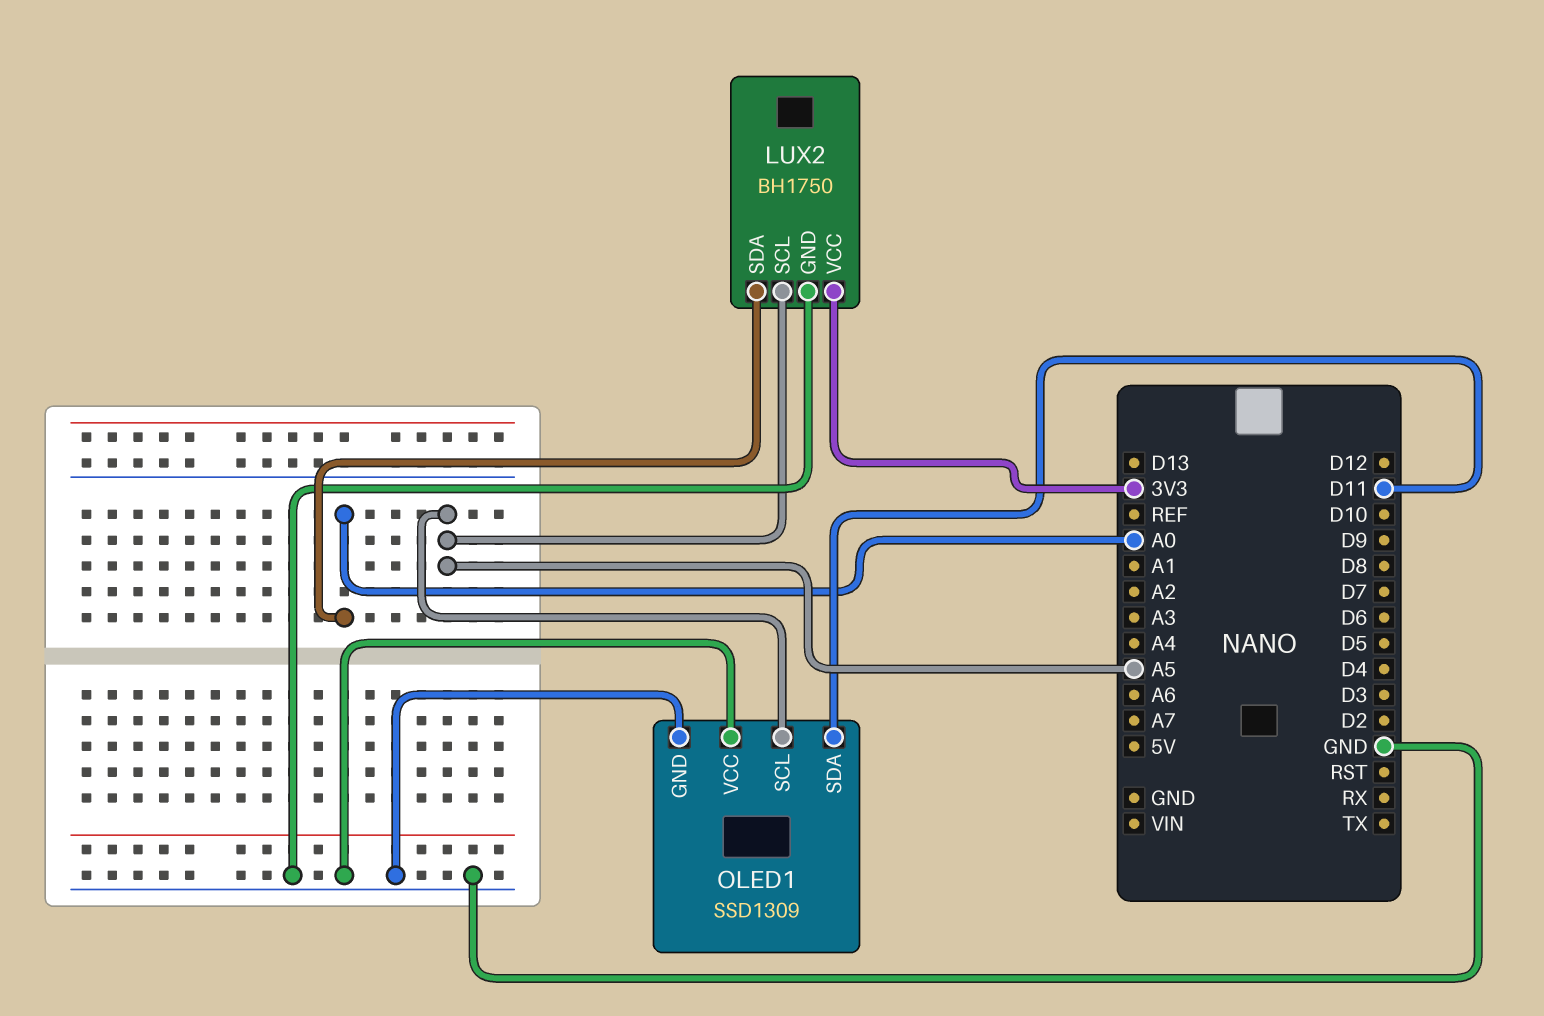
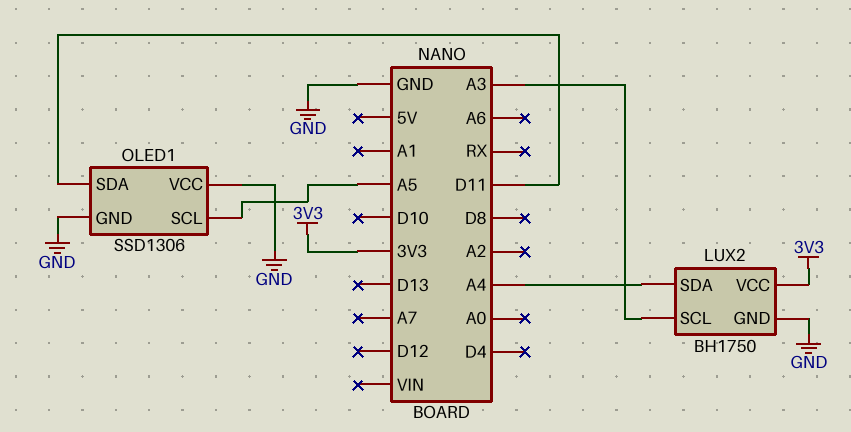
LUX2 pin SCL: A5 -> A3
LUX2 pin SDA: A0 -> A4
OLED1: SSD1309 -> SSD1306

